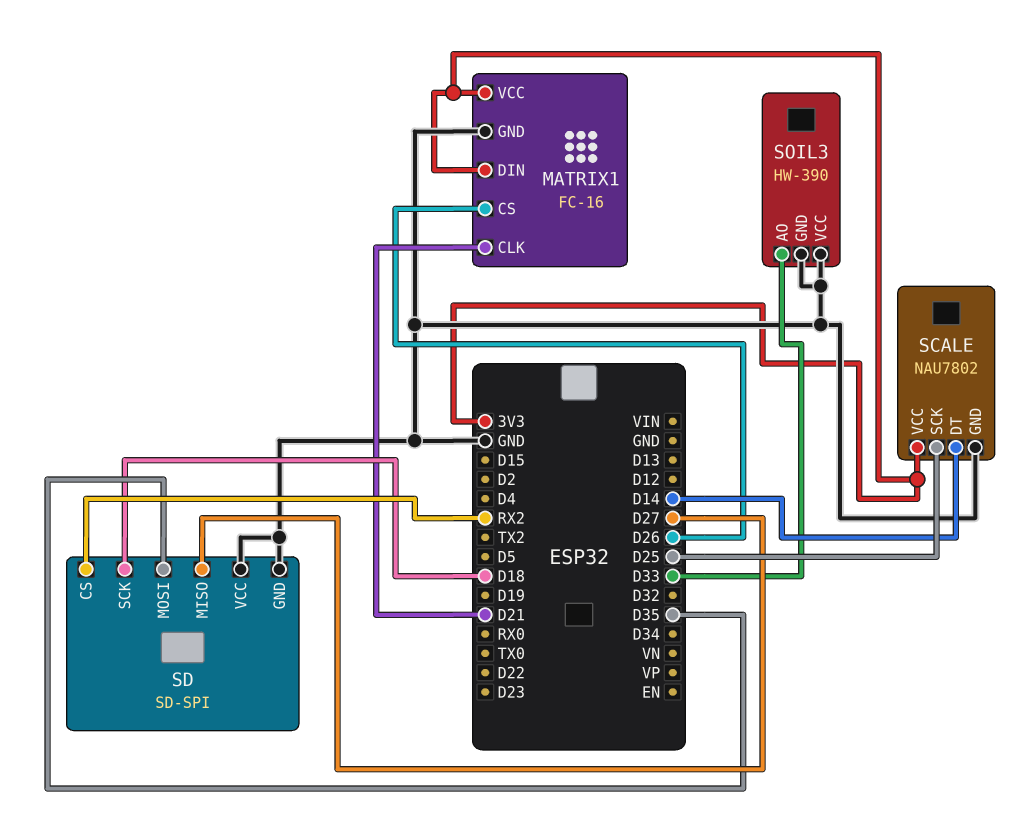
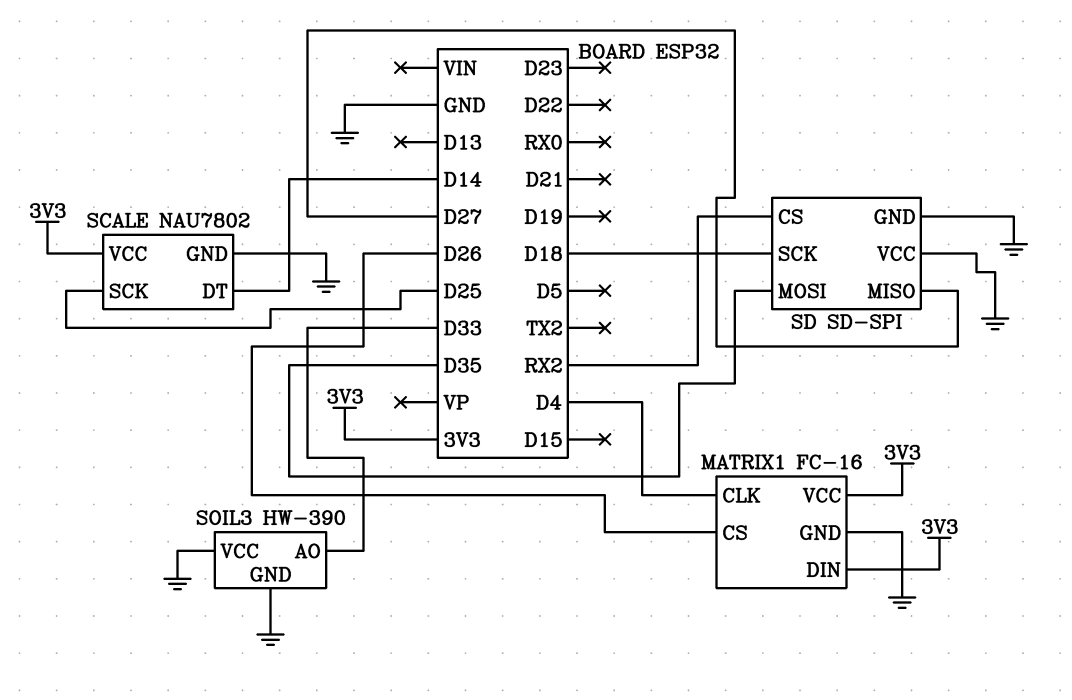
MATRIX1 pin CLK: D21 -> D4

